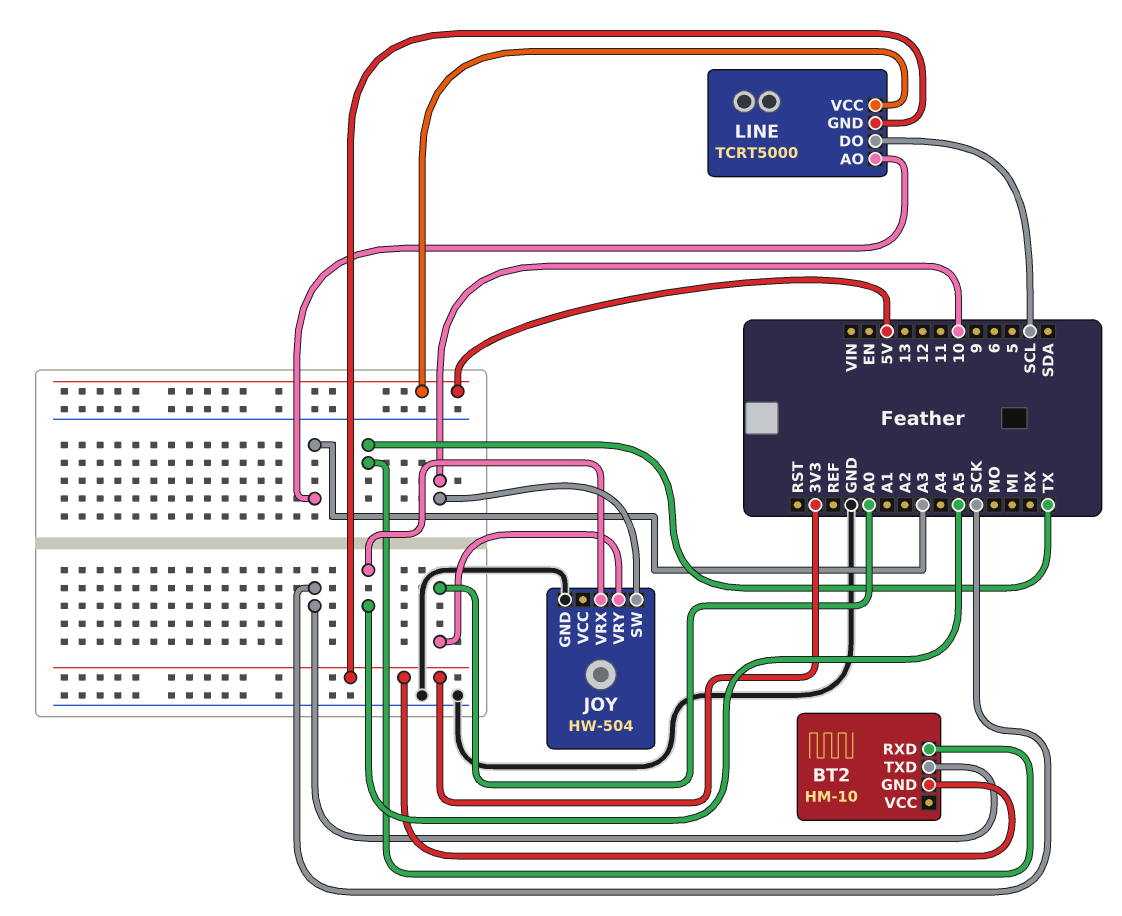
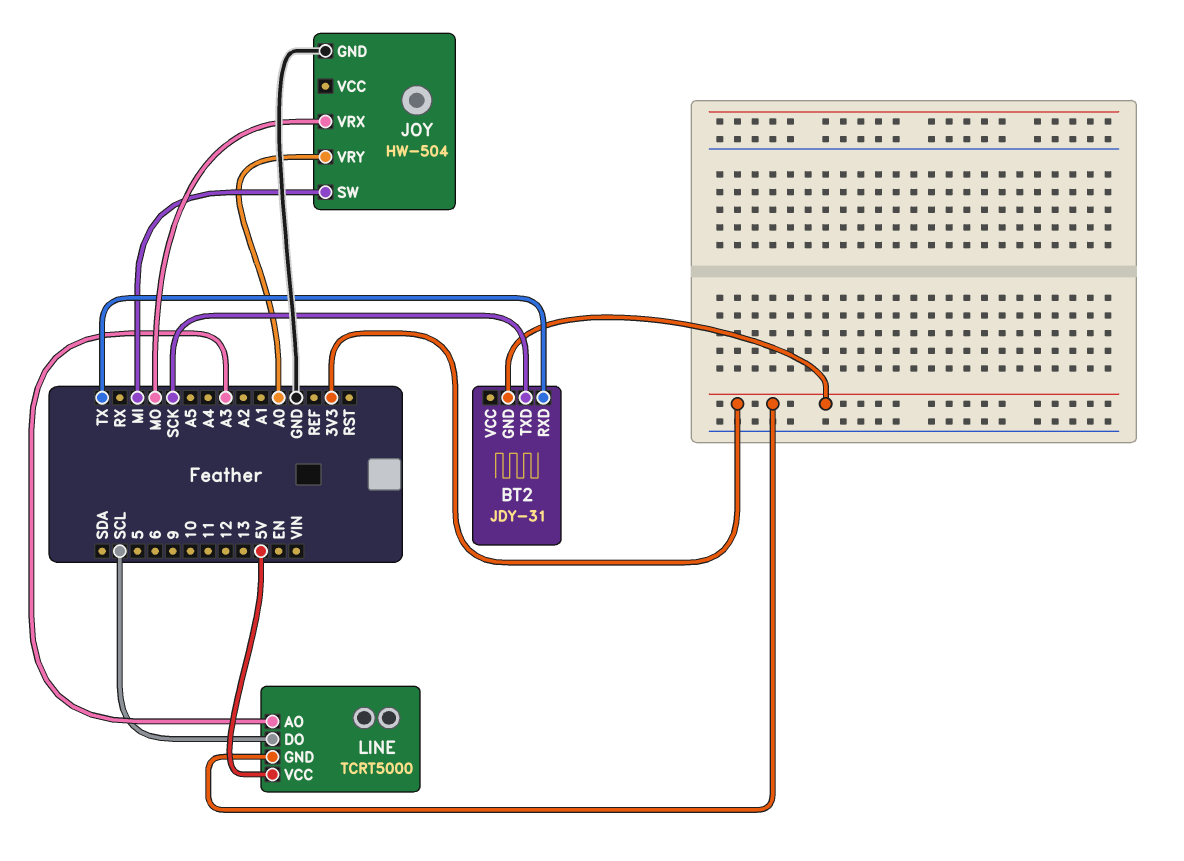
BT2: HM-10 -> JDY-31
JOY pin SW: 10 -> MI
JOY pin VRX: A5 -> MO

